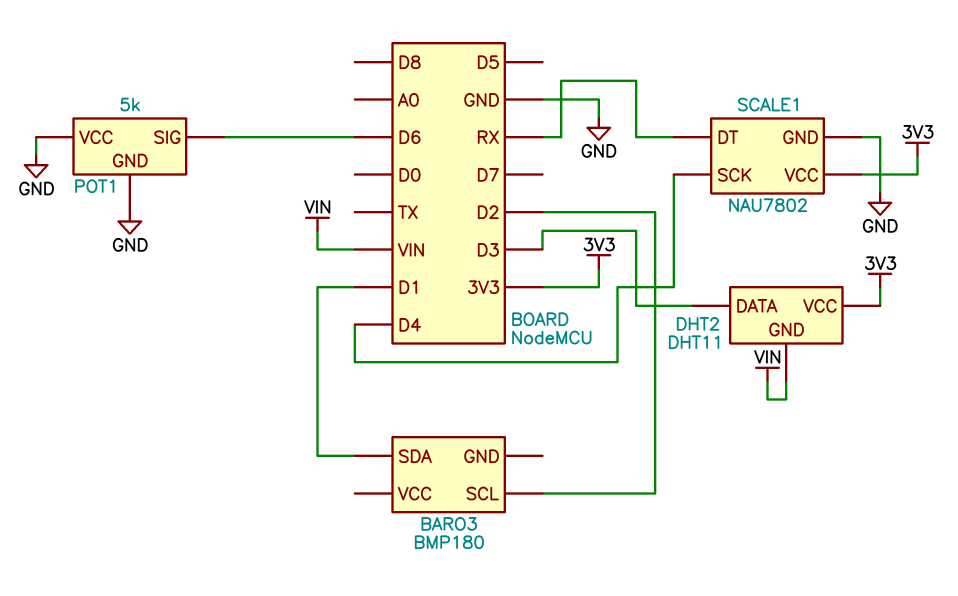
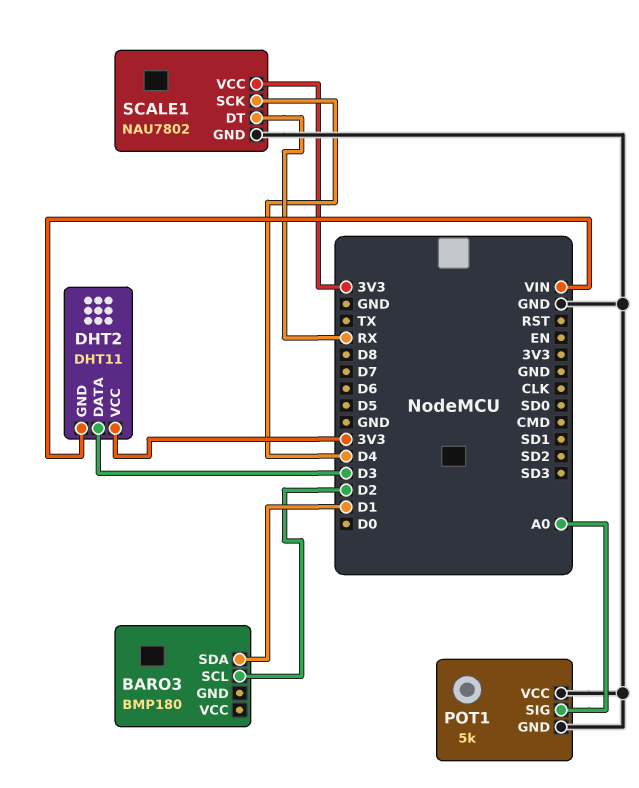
POT1 pin SIG: D6 -> A0

